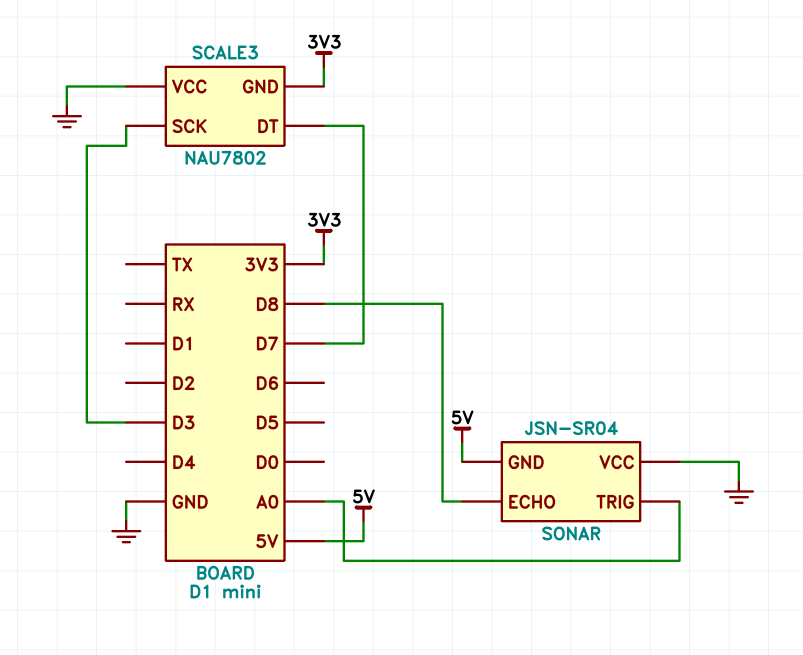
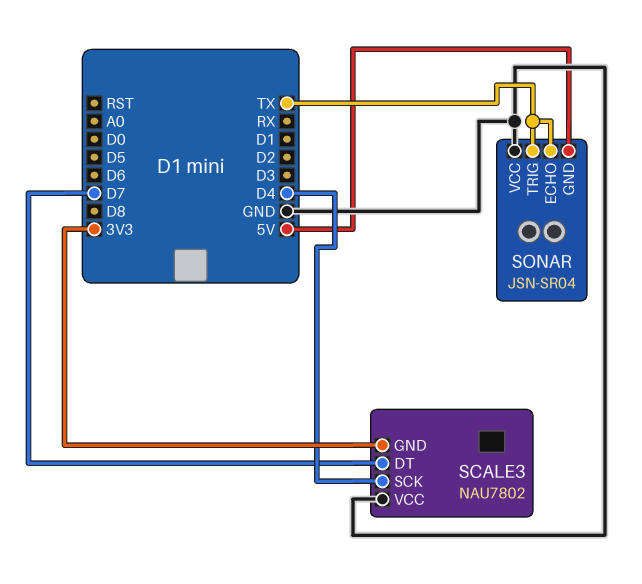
SCALE3 pin SCK: D3 -> D4
SONAR pin ECHO: D8 -> TX
SONAR pin TRIG: A0 -> TX

